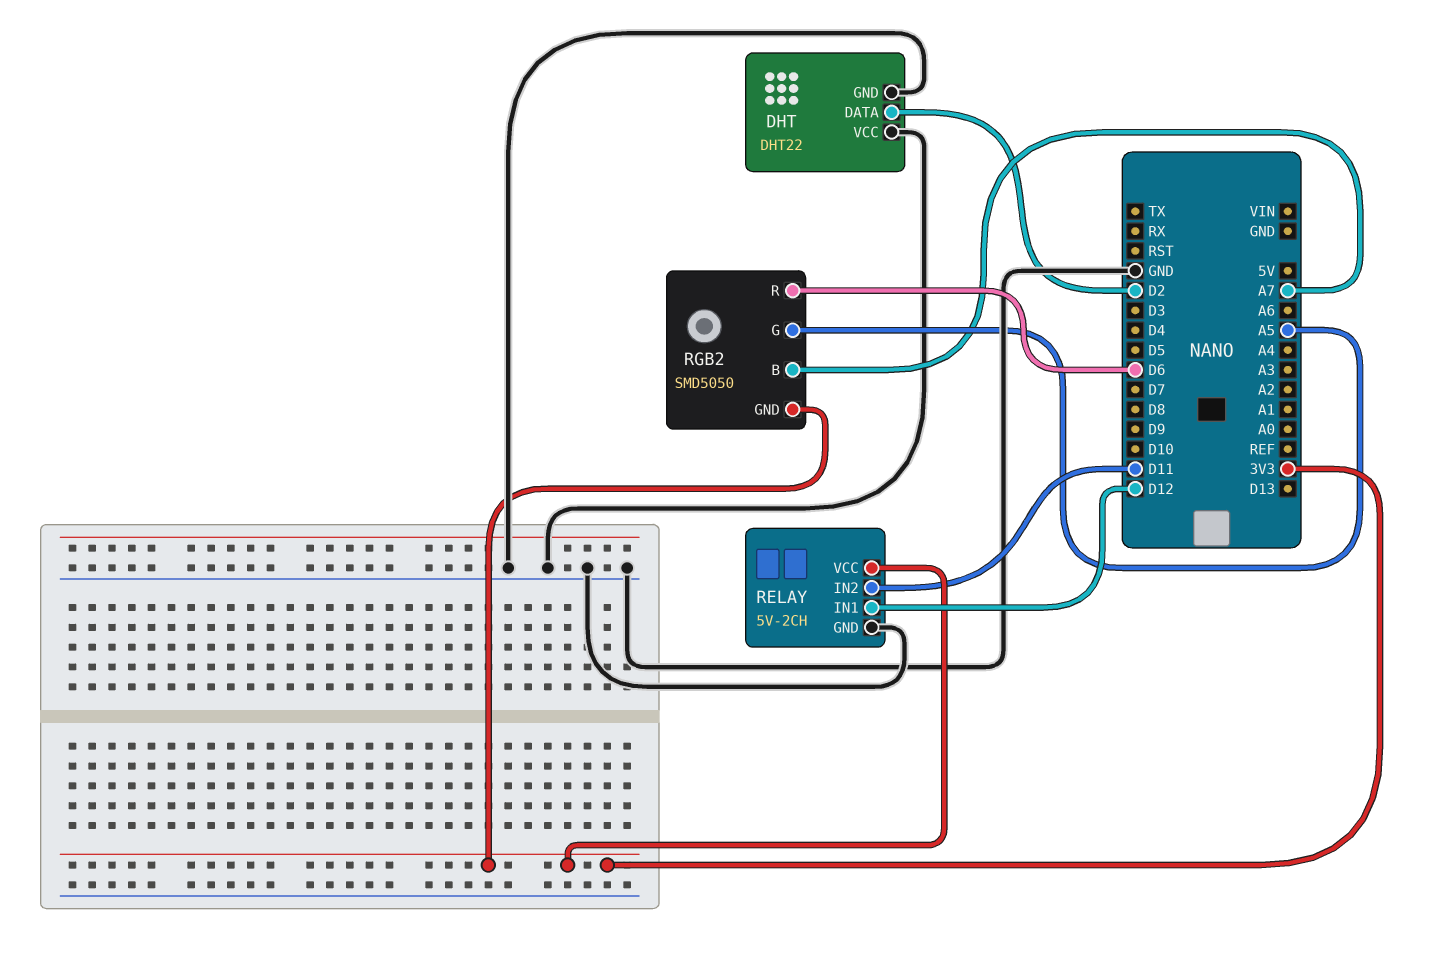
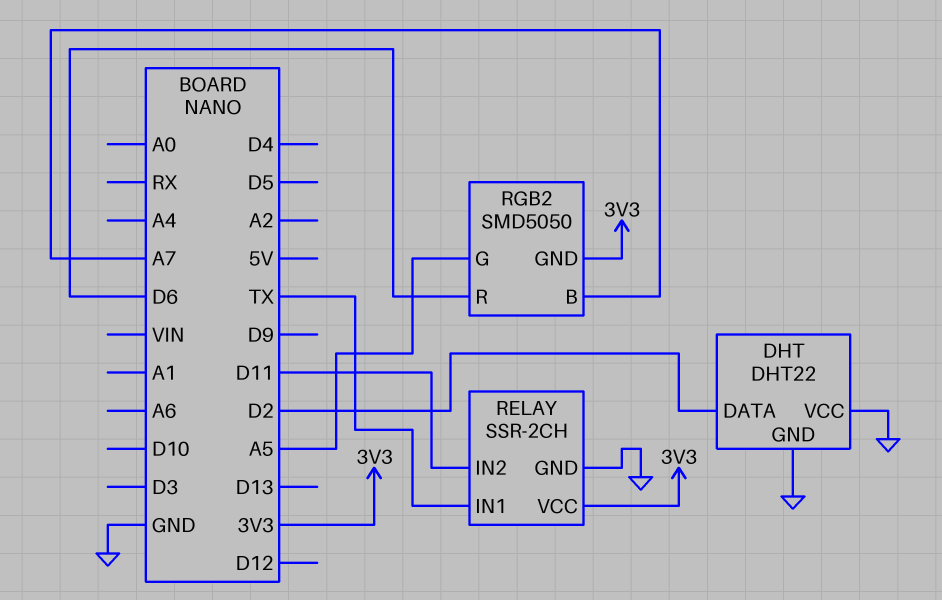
RELAY: 5V-2CH -> SSR-2CH
RELAY pin IN1: D12 -> TX

